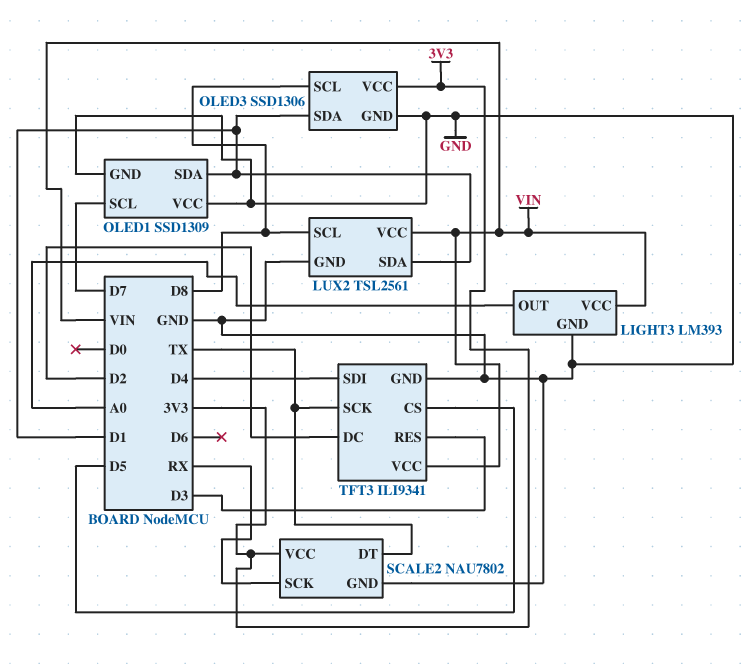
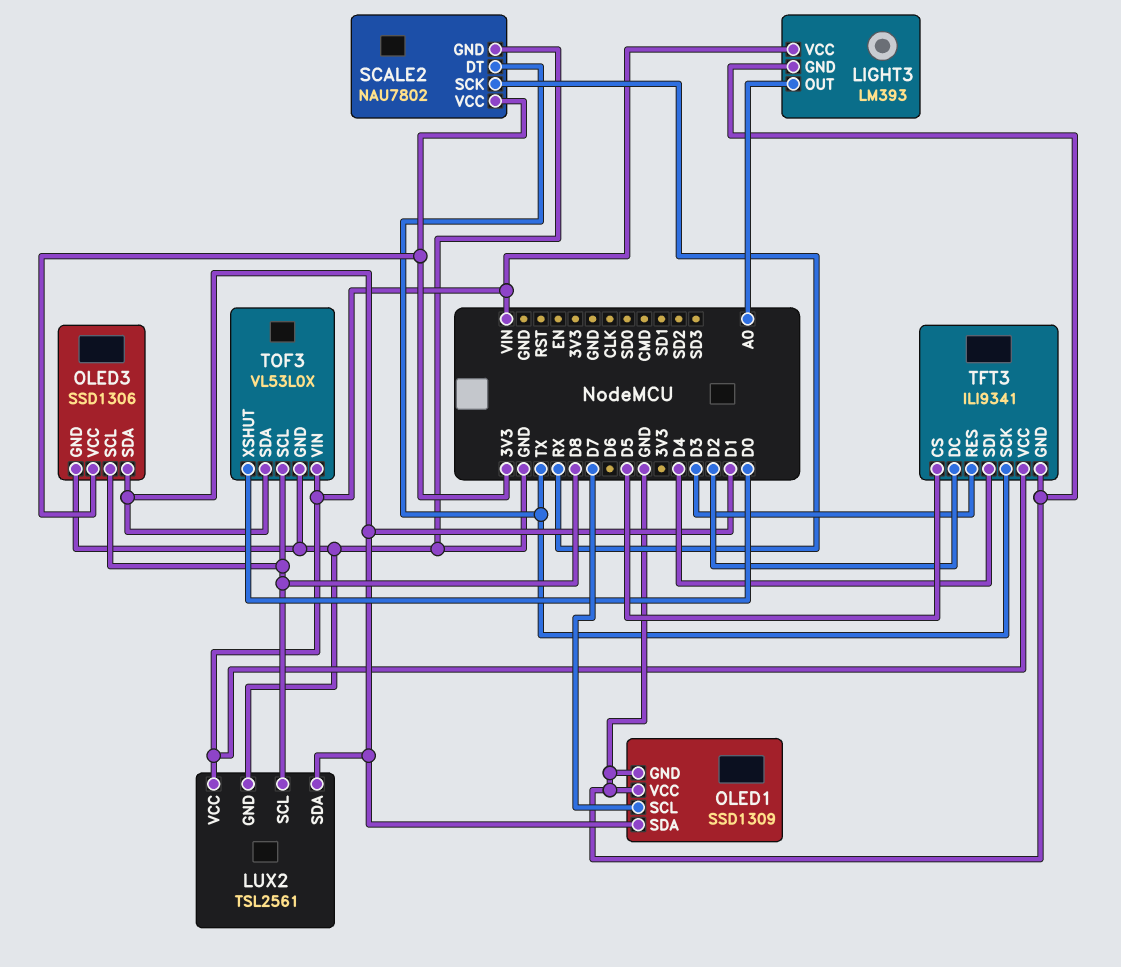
TOF3: none -> VL53L0X
TOF3 pin GND: none -> GND
TOF3 pin SCL: none -> D8
TOF3 pin SDA: none -> D1
TOF3 pin VIN: none -> VIN
TOF3 pin XSHUT: none -> D0

